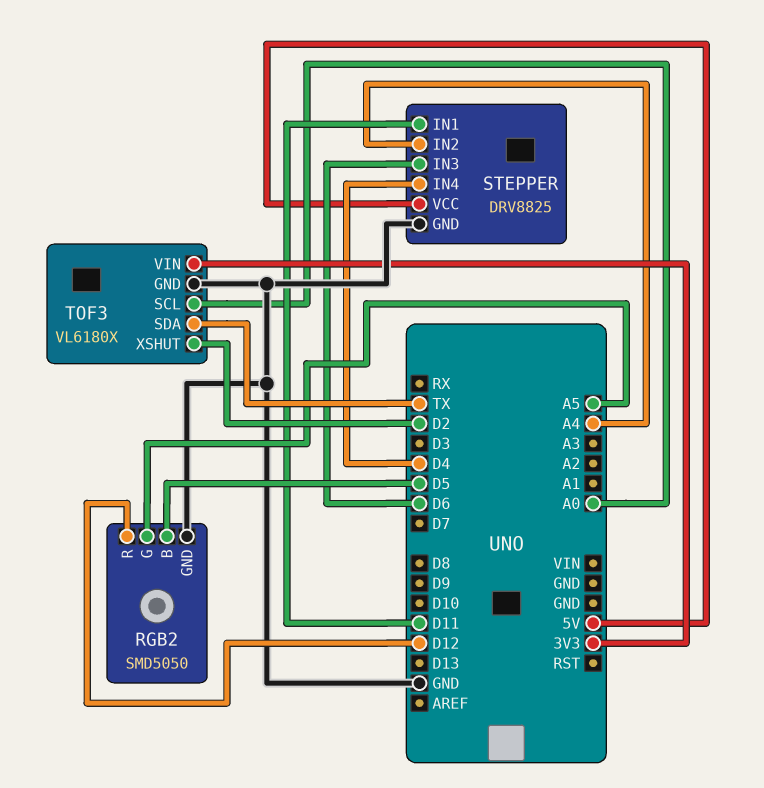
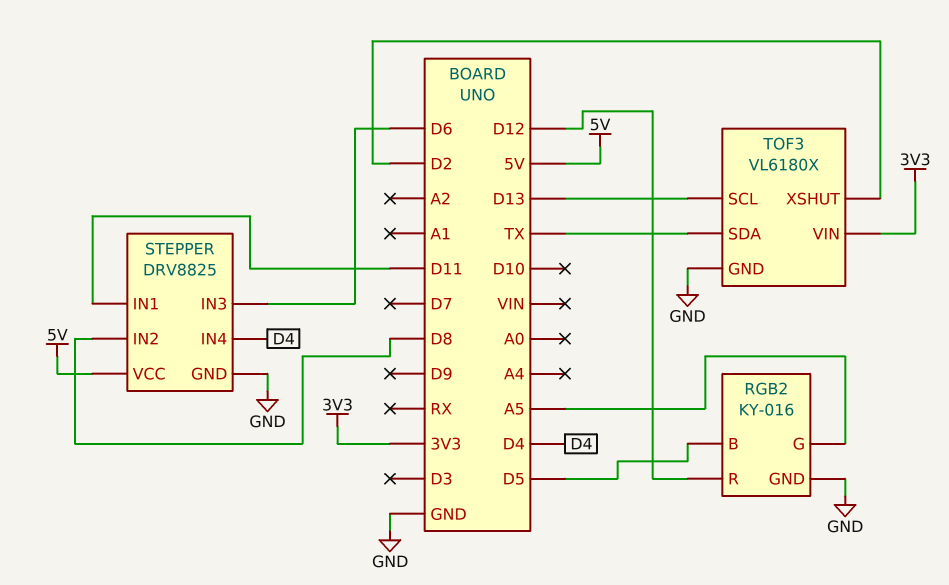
RGB2: SMD5050 -> KY-016
STEPPER pin IN2: A4 -> D8
TOF3 pin SCL: A0 -> D13

